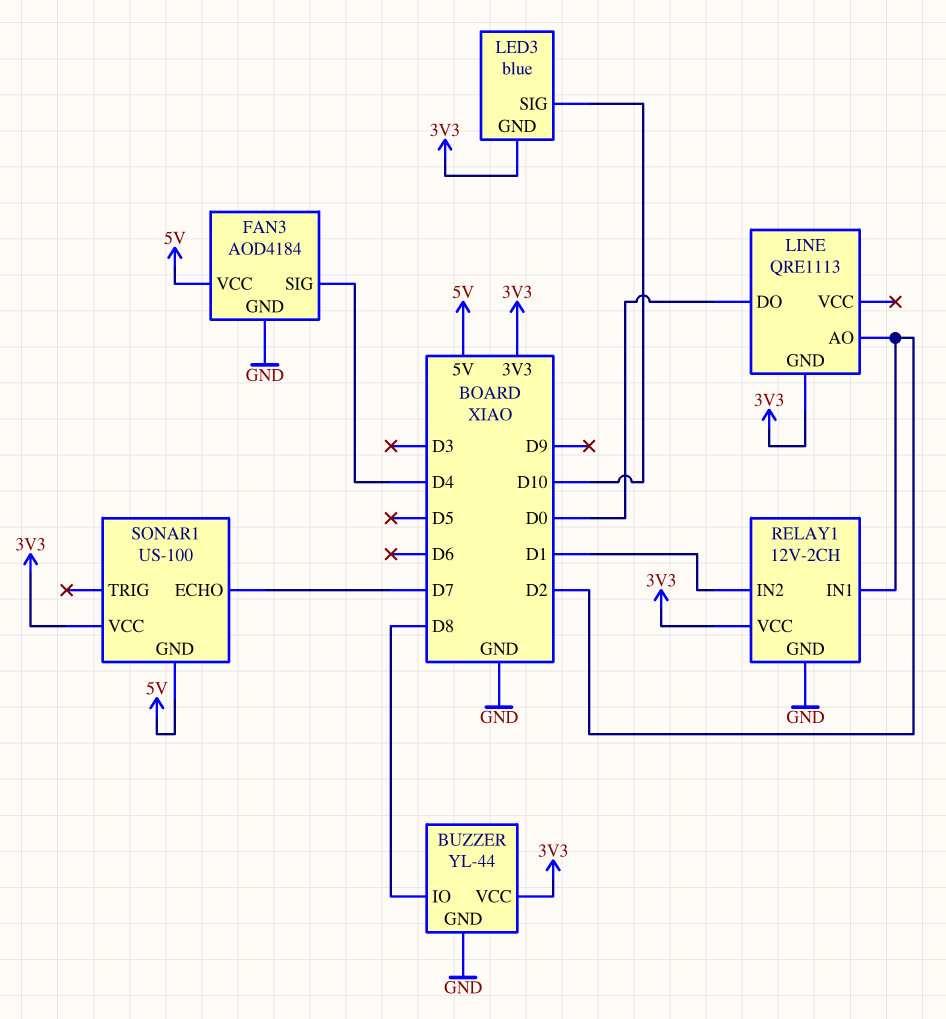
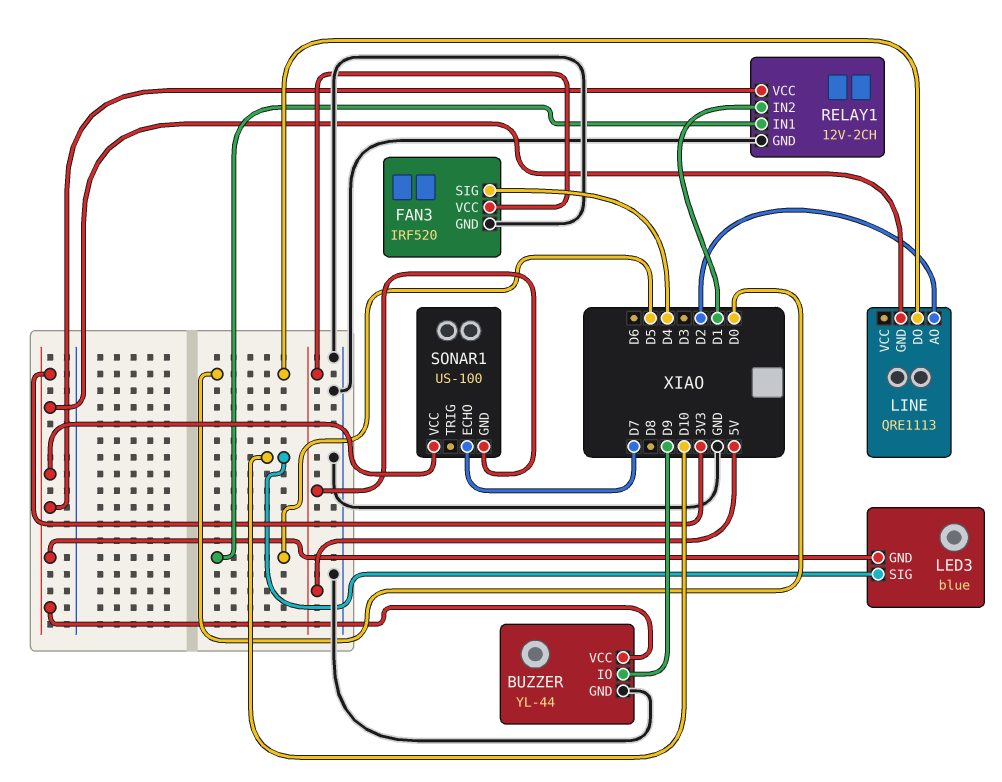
BUZZER pin IO: D8 -> D9
FAN3: AOD4184 -> IRF520
RELAY1 pin IN1: D2 -> D5

